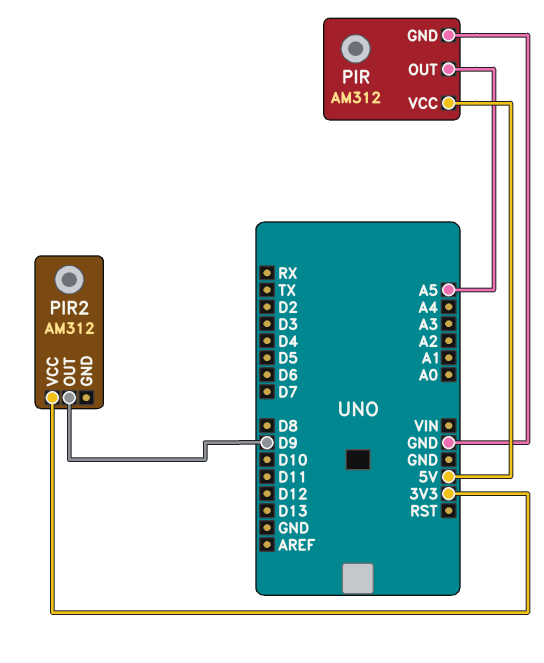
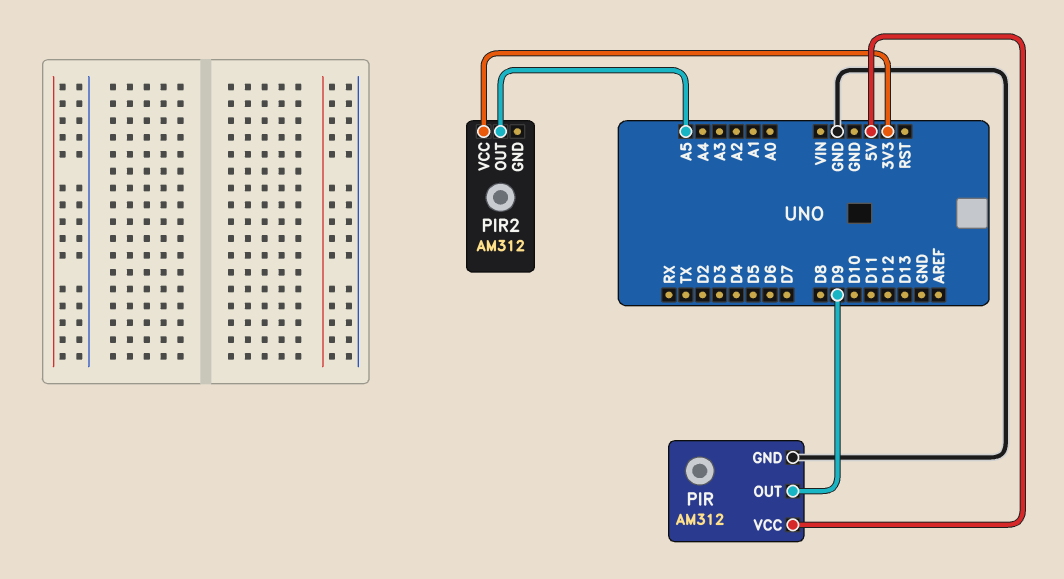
PIR pin OUT: A5 -> D9
PIR2 pin OUT: D9 -> A5

